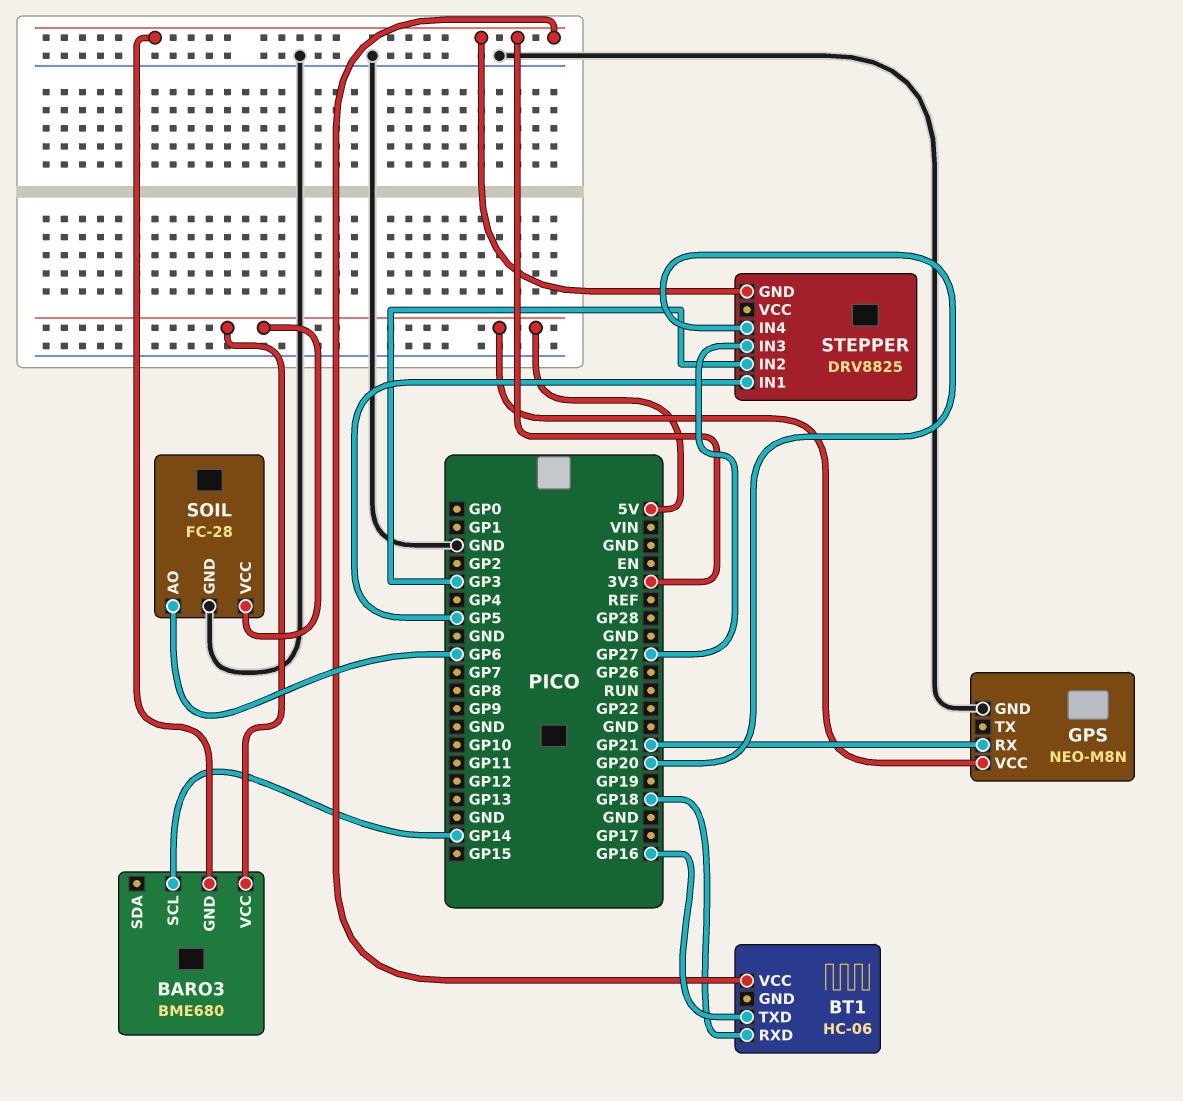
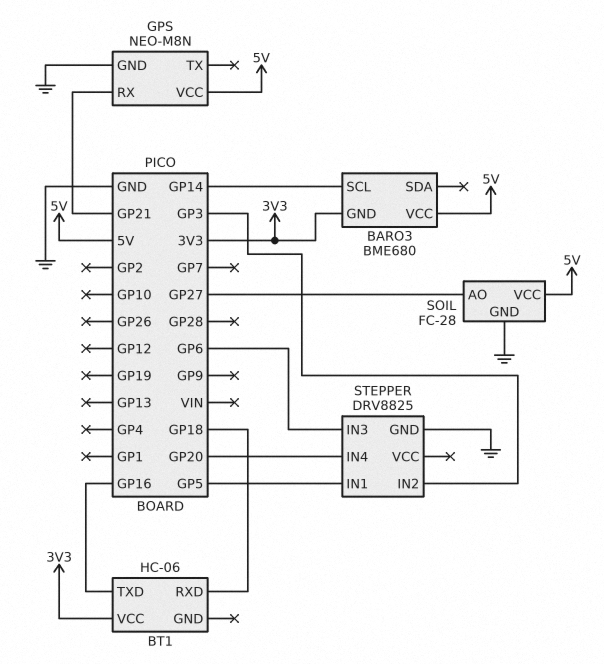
SOIL pin AO: GP6 -> GP27
STEPPER pin GND: 3V3 -> GND
STEPPER pin IN3: GP27 -> GP6

